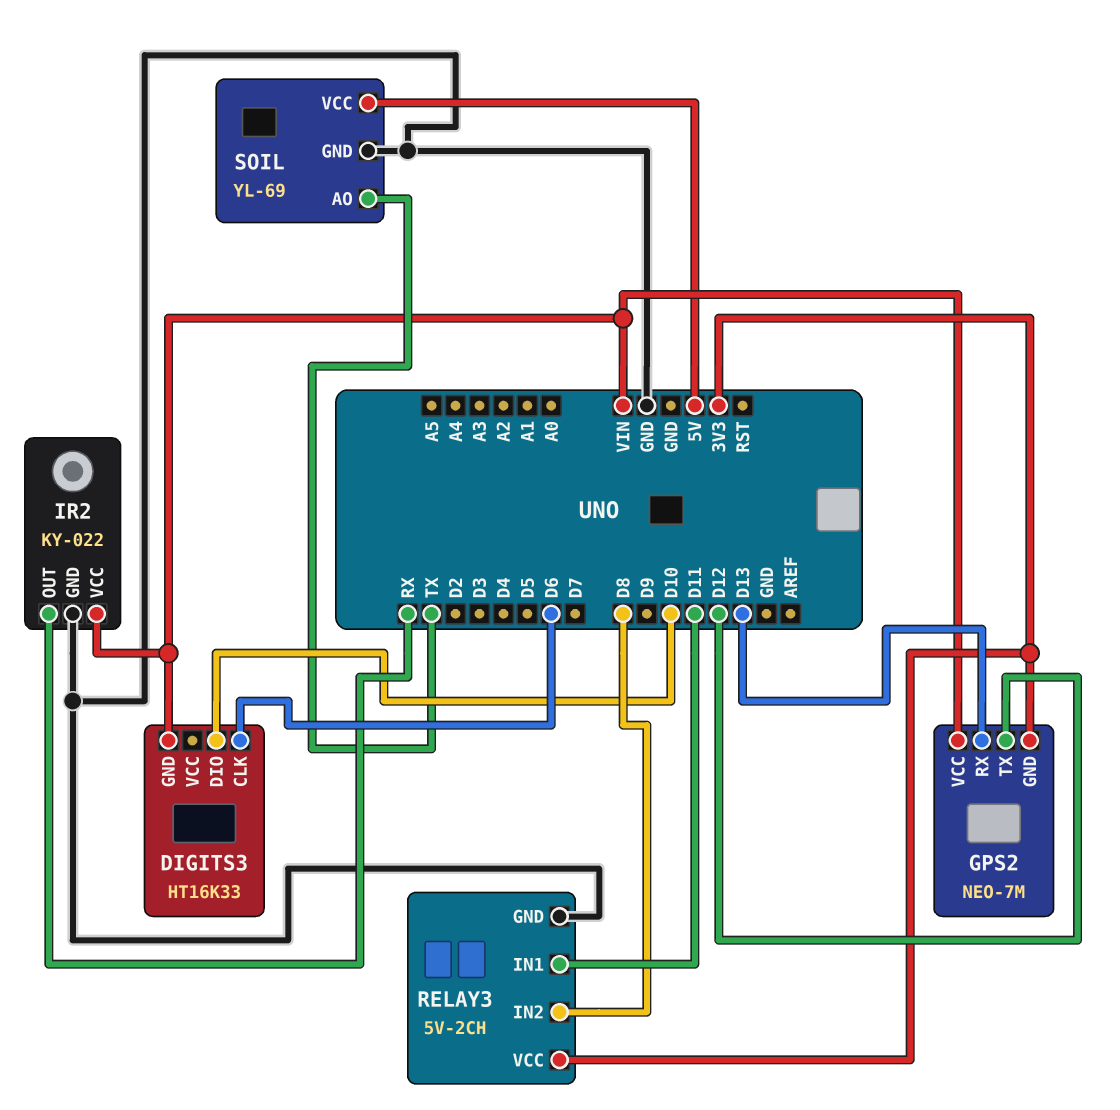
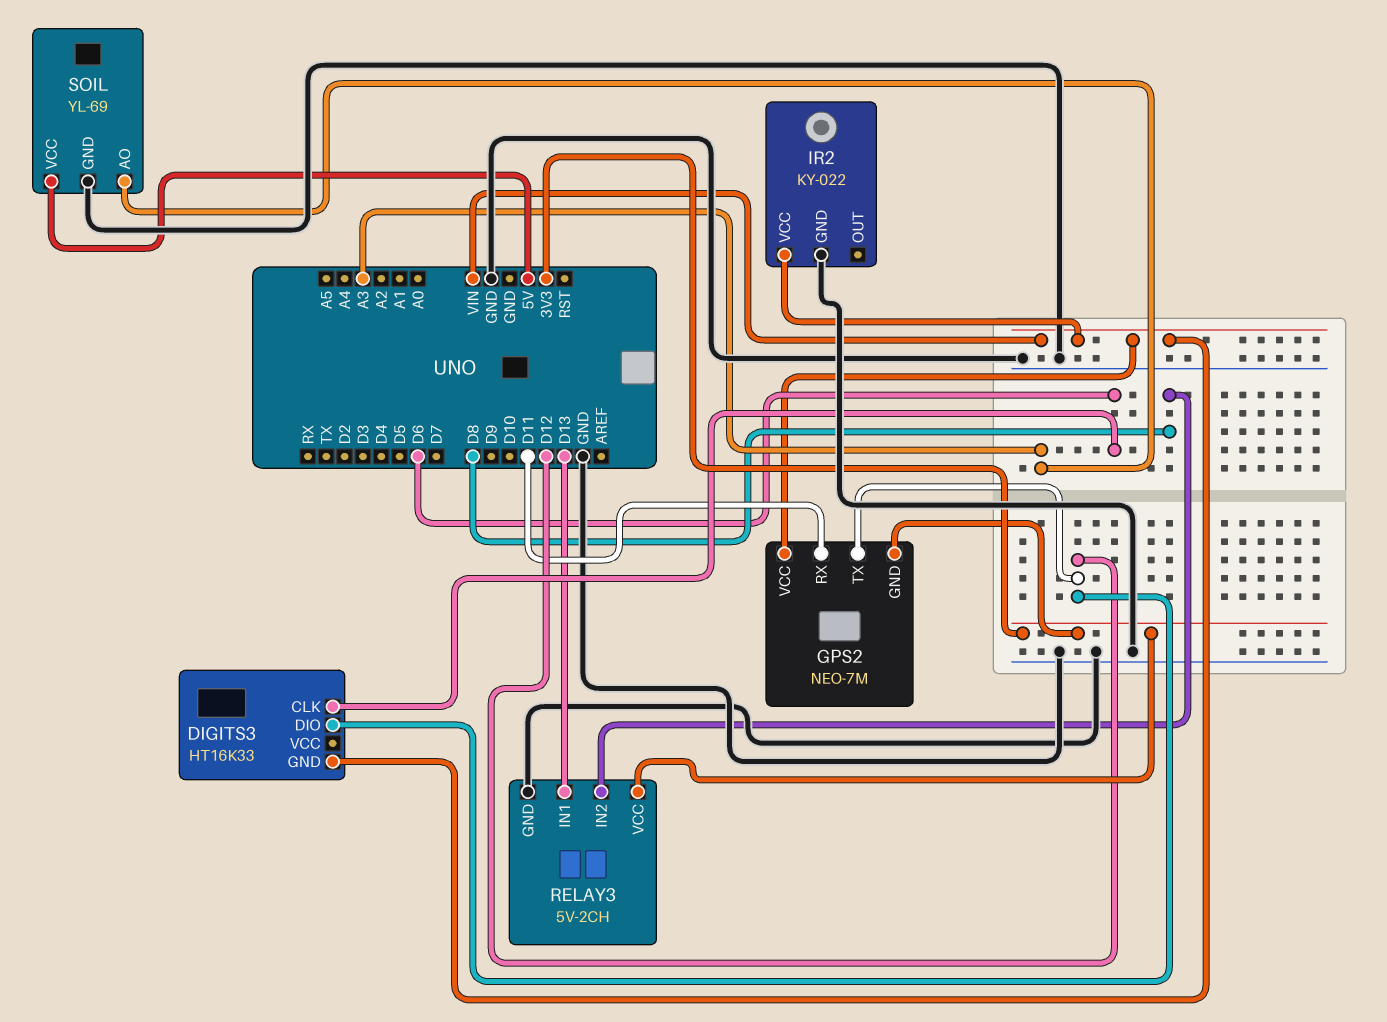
DIGITS3 pin DIO: D10 -> D12
GPS2 pin RX: D13 -> D11
IR2 pin OUT: RX -> none
RELAY3 pin IN1: D11 -> D13
SOIL pin AO: TX -> A3

